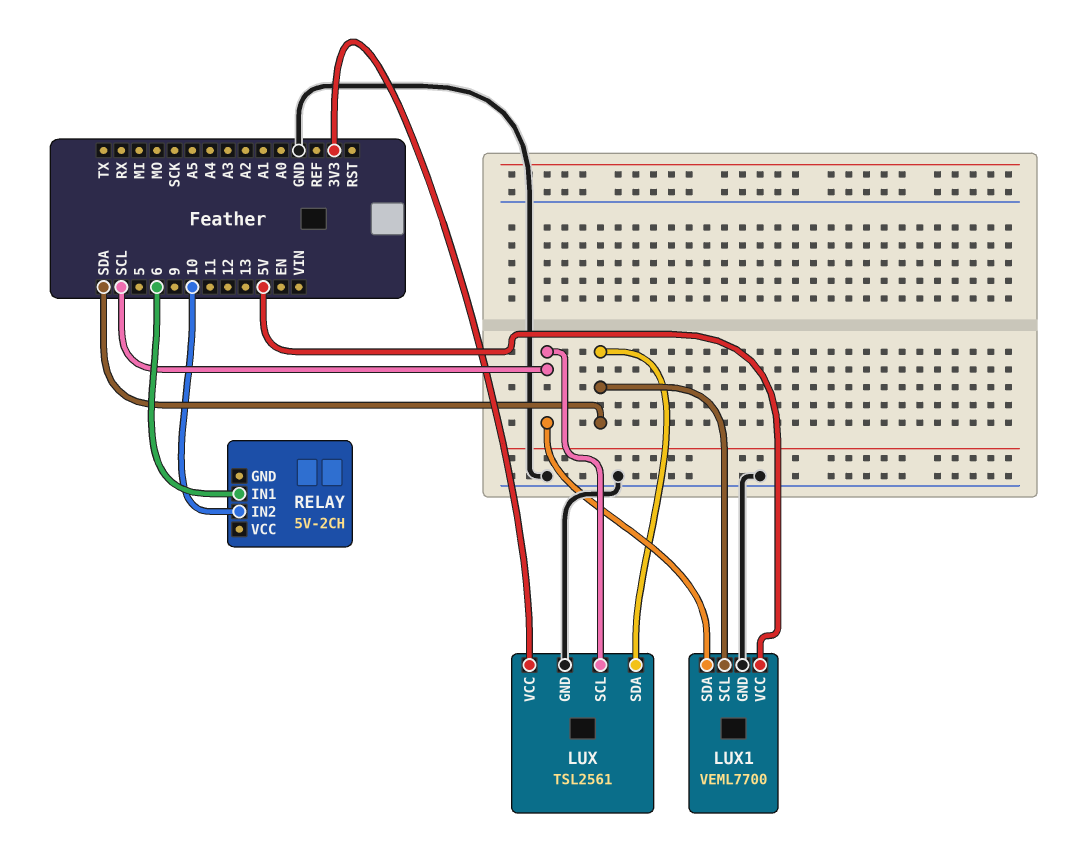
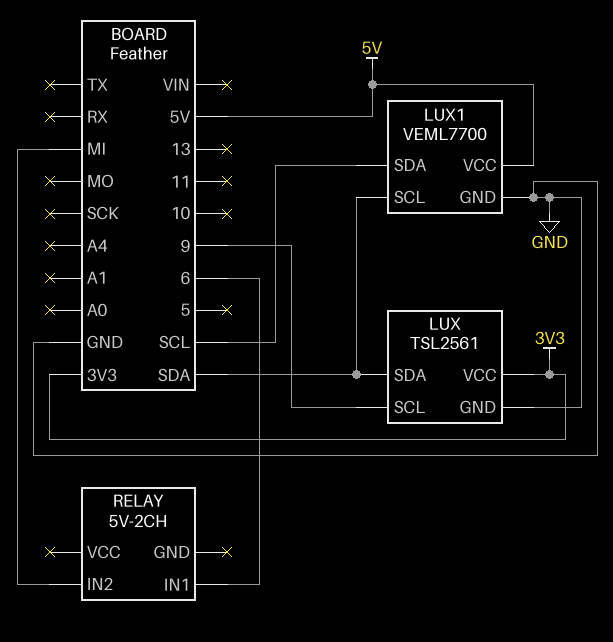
LUX pin SCL: SCL -> 9
RELAY pin IN2: 10 -> MI

